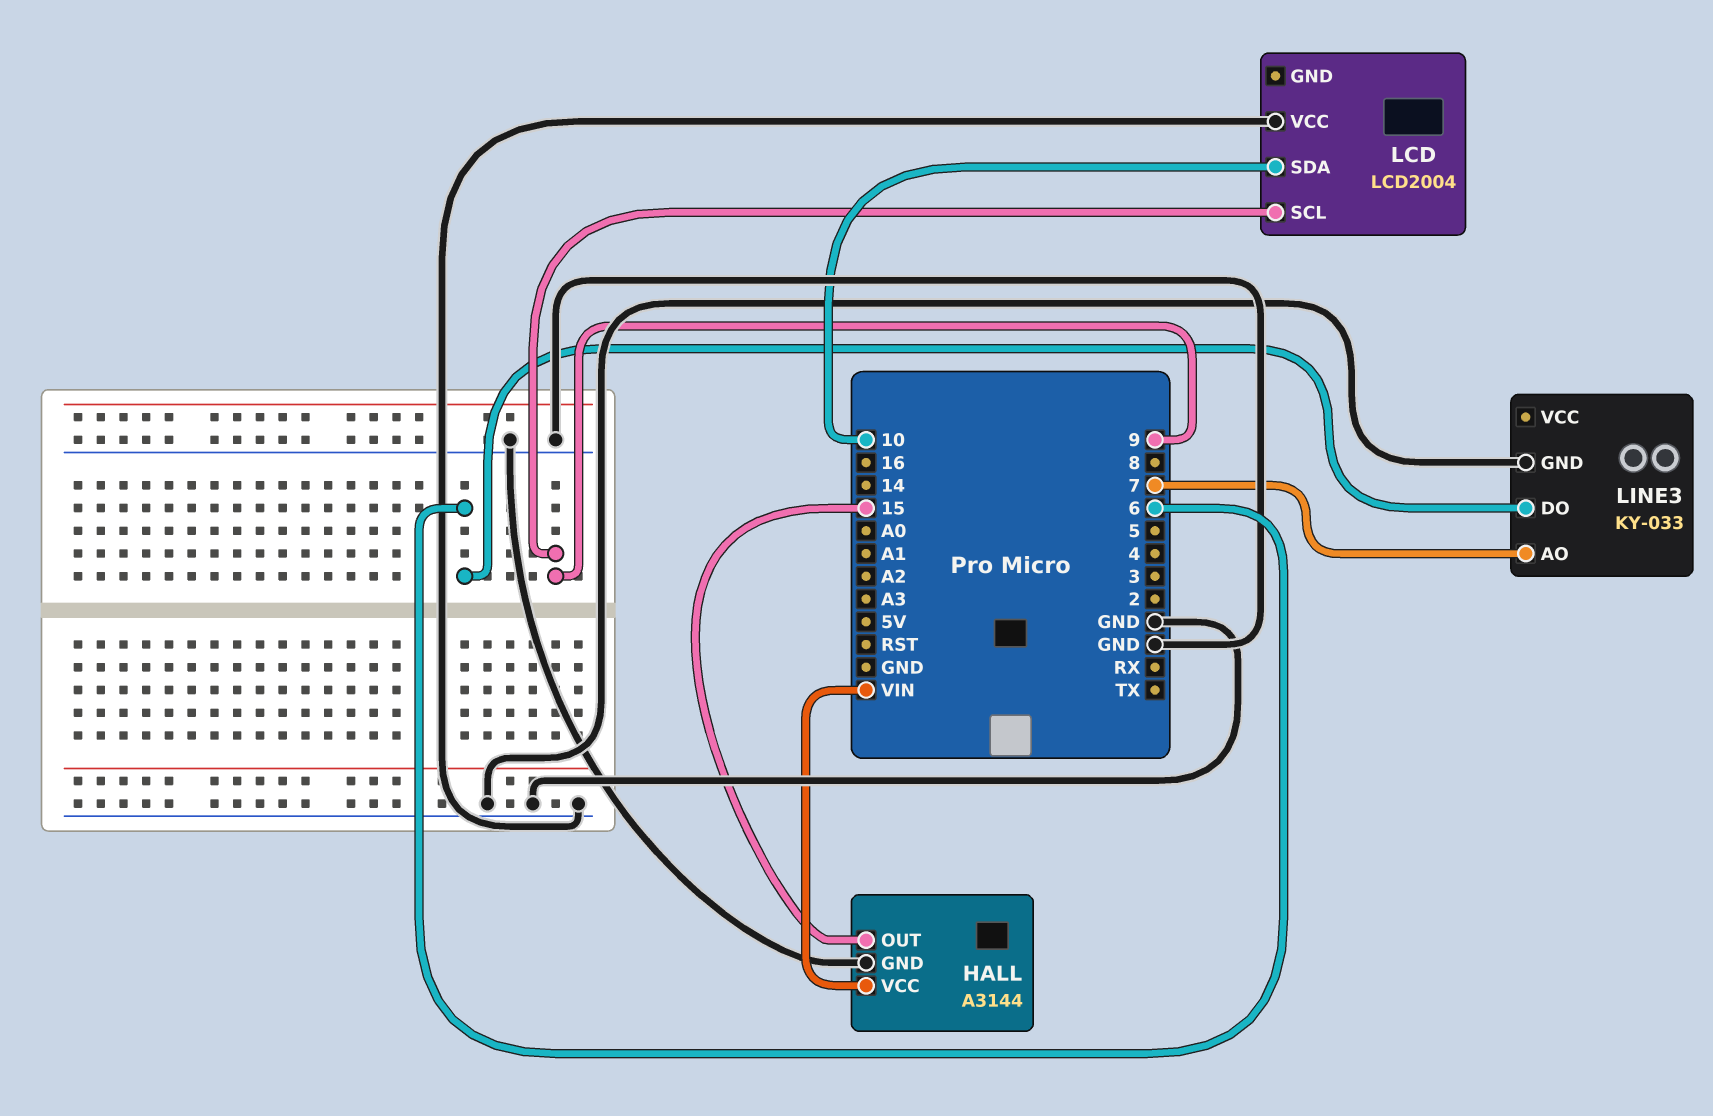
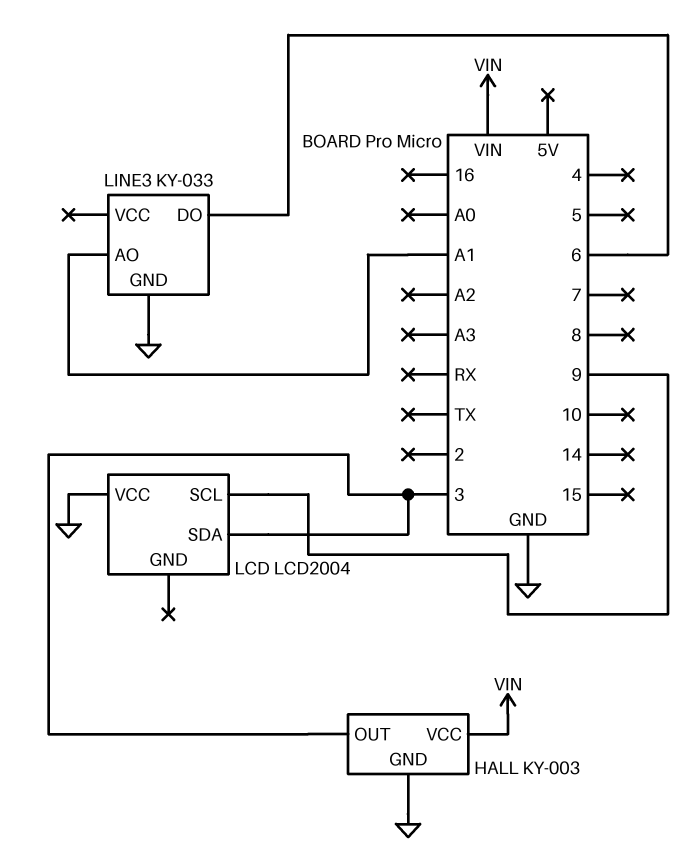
HALL: A3144 -> KY-003
HALL pin OUT: 15 -> 3
LCD pin SDA: 10 -> 3
LINE3 pin AO: 7 -> A1

